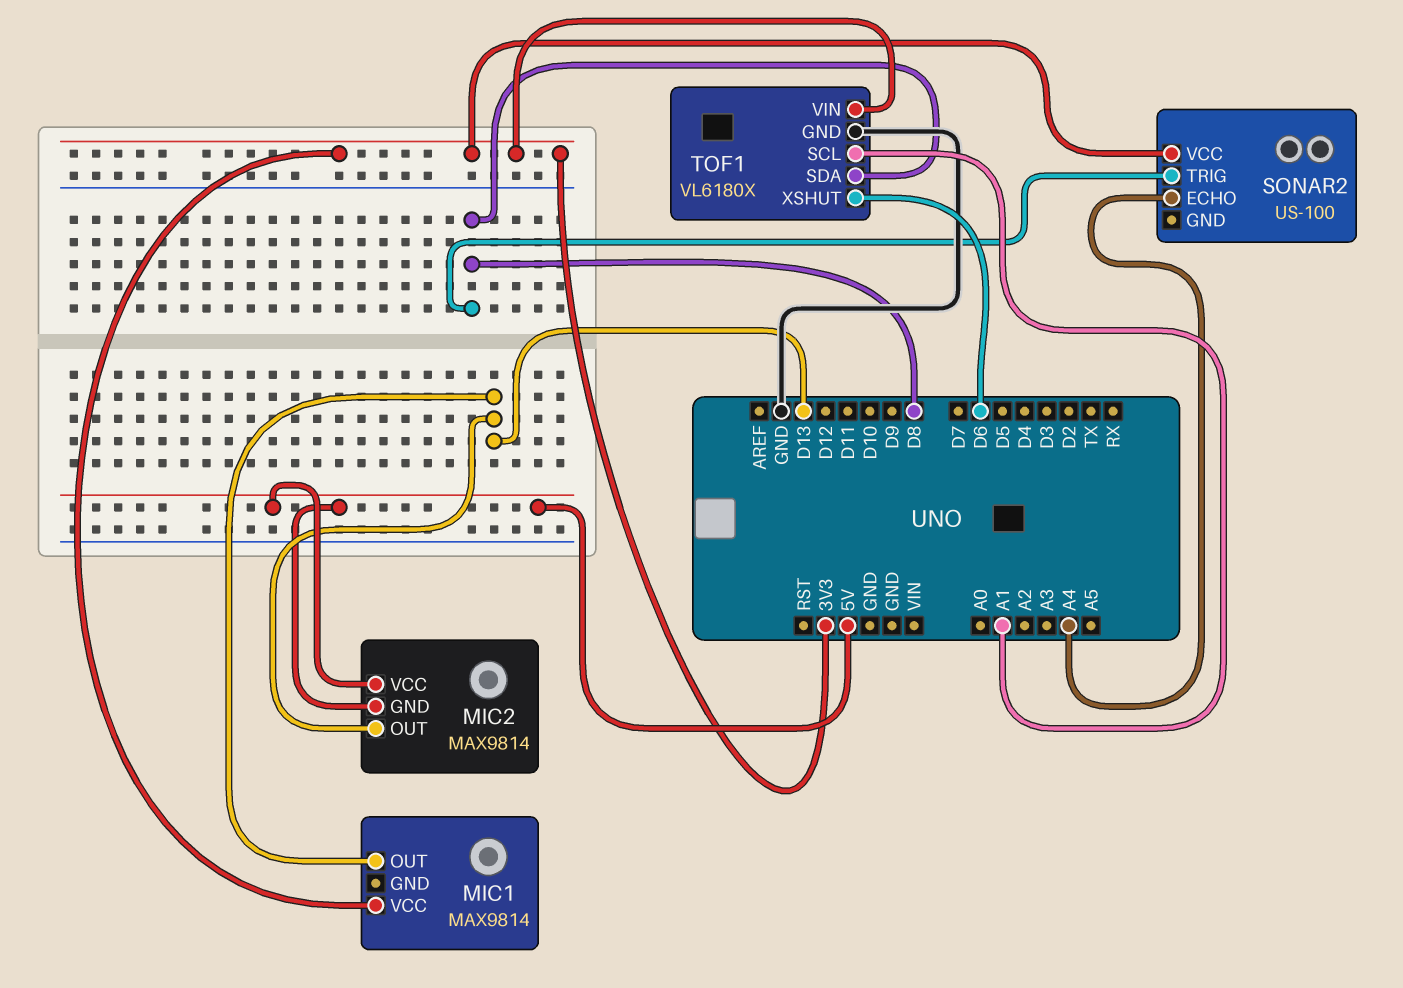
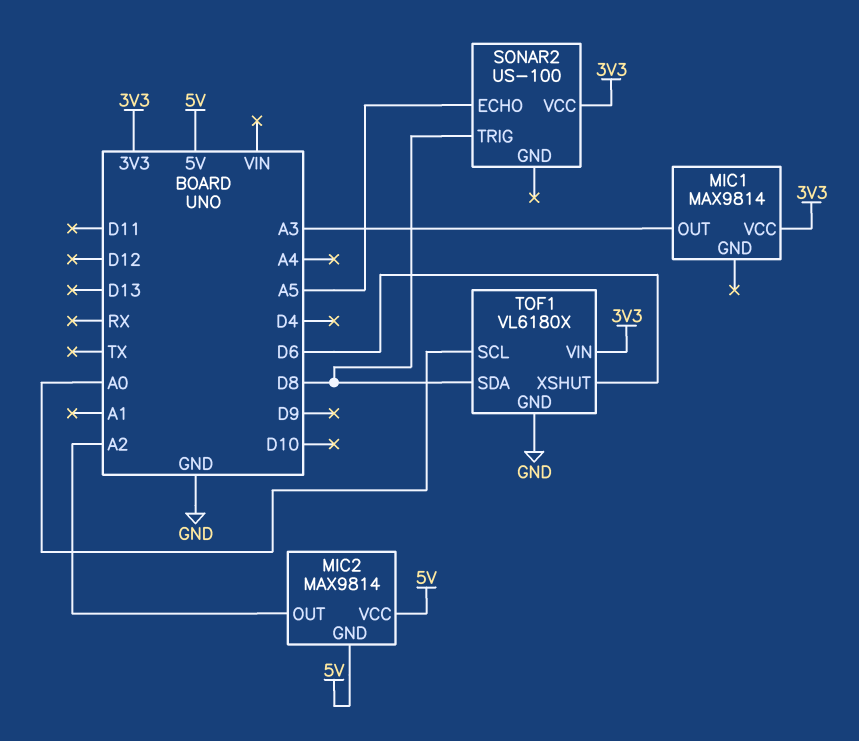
MIC1 pin OUT: D13 -> A3
MIC2 pin OUT: D13 -> A2
SONAR2 pin ECHO: A4 -> A5
TOF1 pin SCL: A1 -> A0

